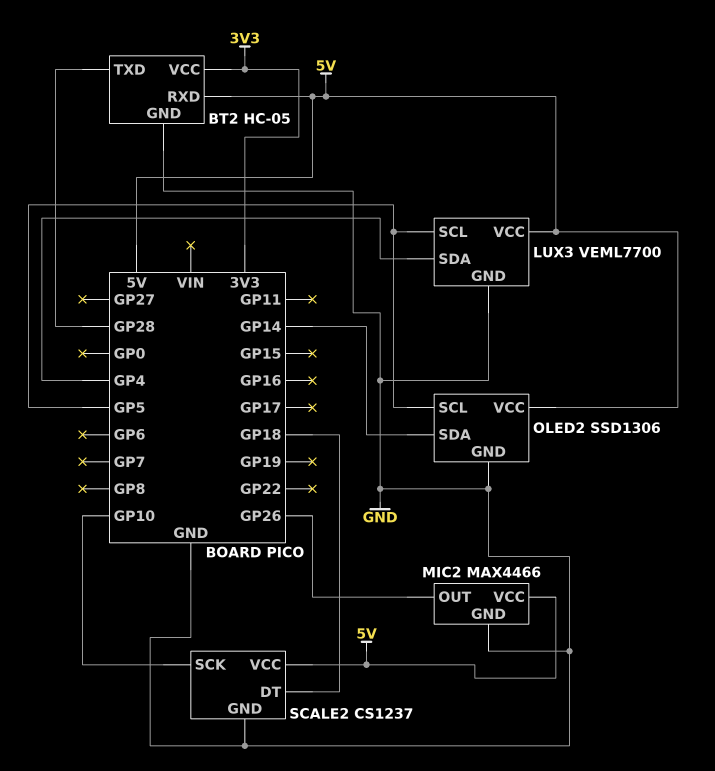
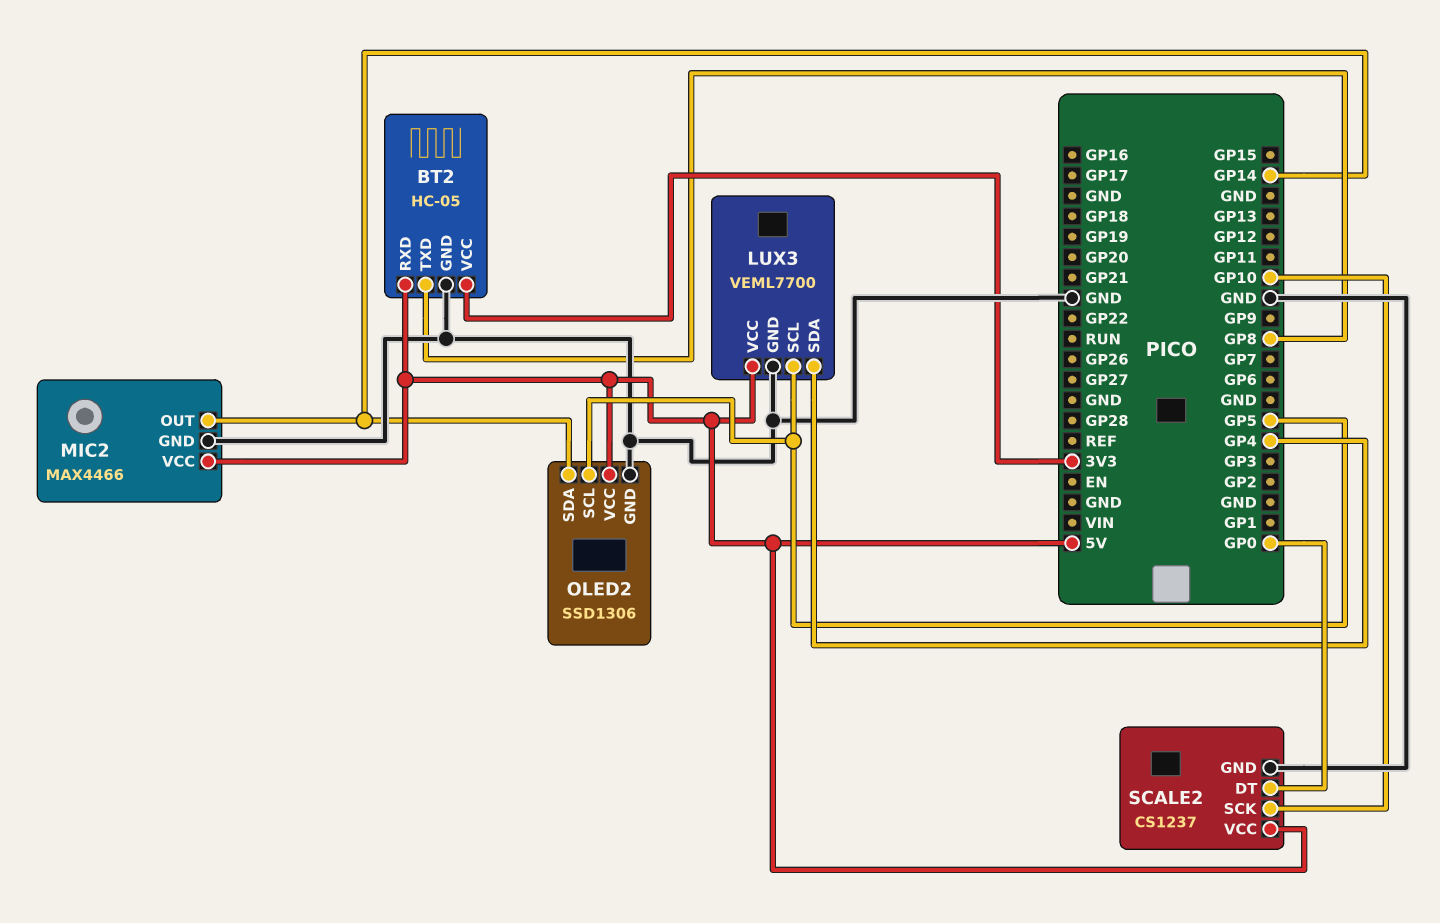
BT2 pin TXD: GP28 -> GP8
MIC2 pin OUT: GP26 -> GP14
SCALE2 pin DT: GP18 -> GP0

